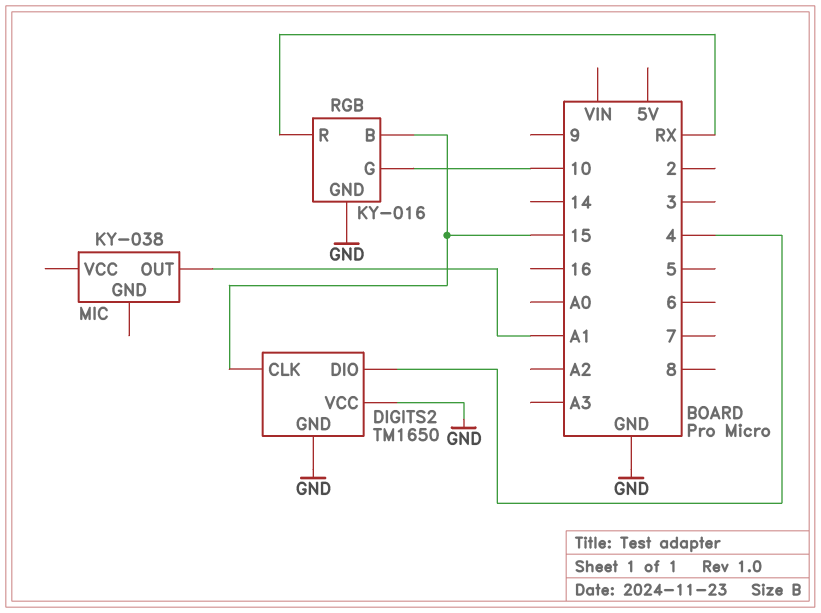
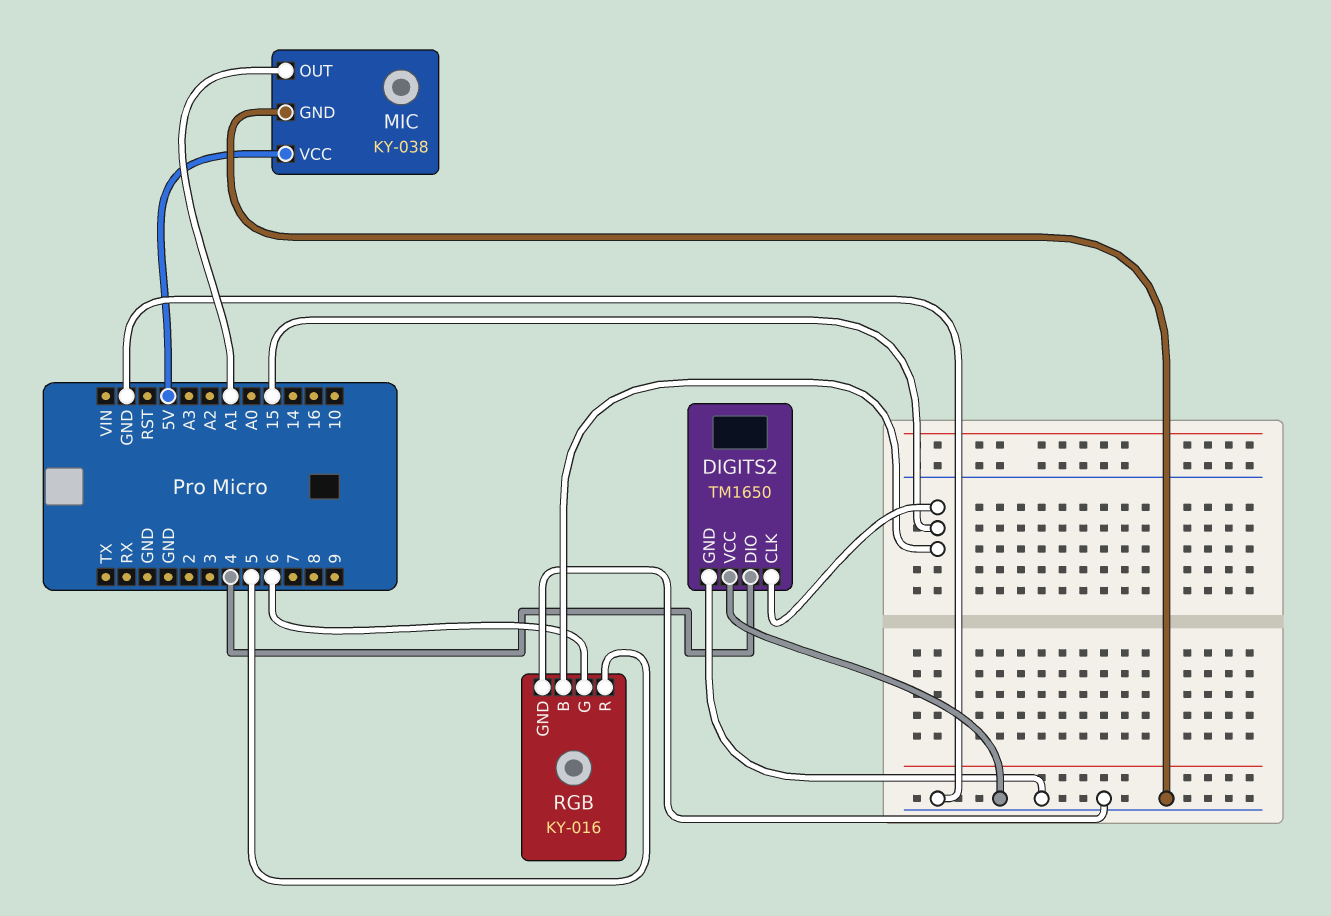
MIC pin GND: none -> GND
MIC pin VCC: none -> 5V
RGB pin G: 10 -> 6
RGB pin R: RX -> 5

